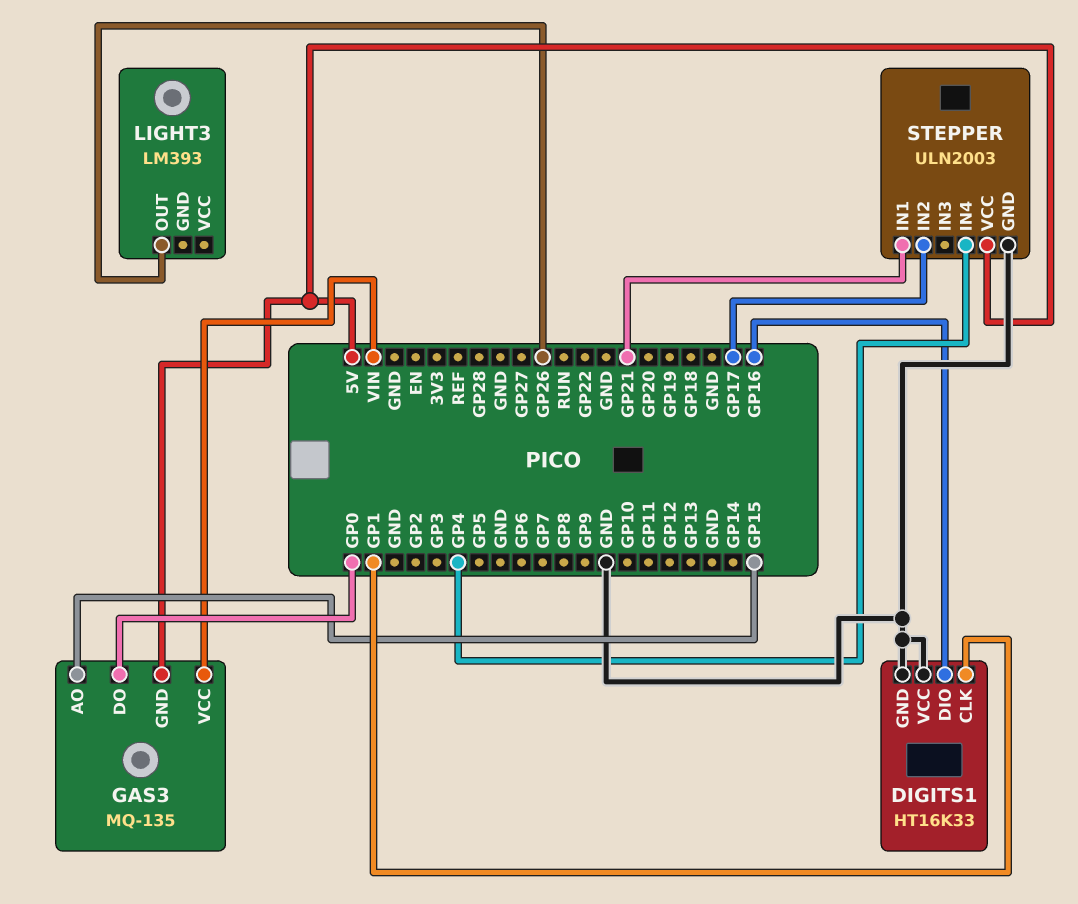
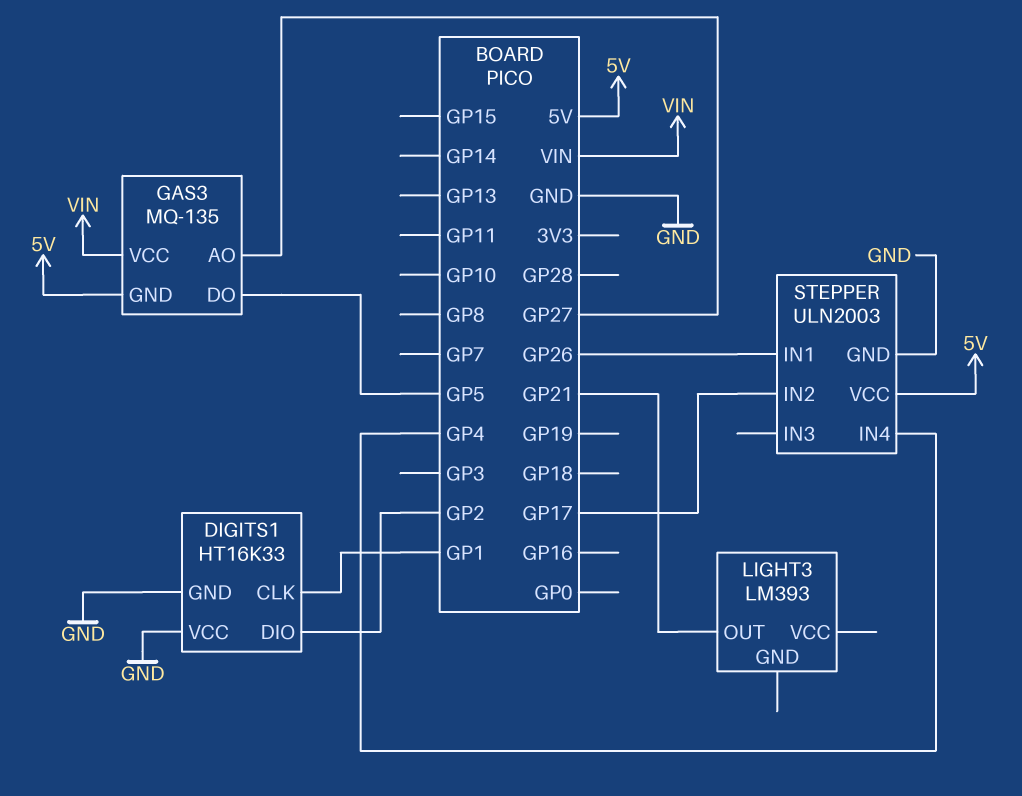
DIGITS1 pin DIO: GP16 -> GP2
GAS3 pin AO: GP15 -> GP27
GAS3 pin DO: GP0 -> GP5
LIGHT3 pin OUT: GP26 -> GP21
STEPPER pin IN1: GP21 -> GP26

